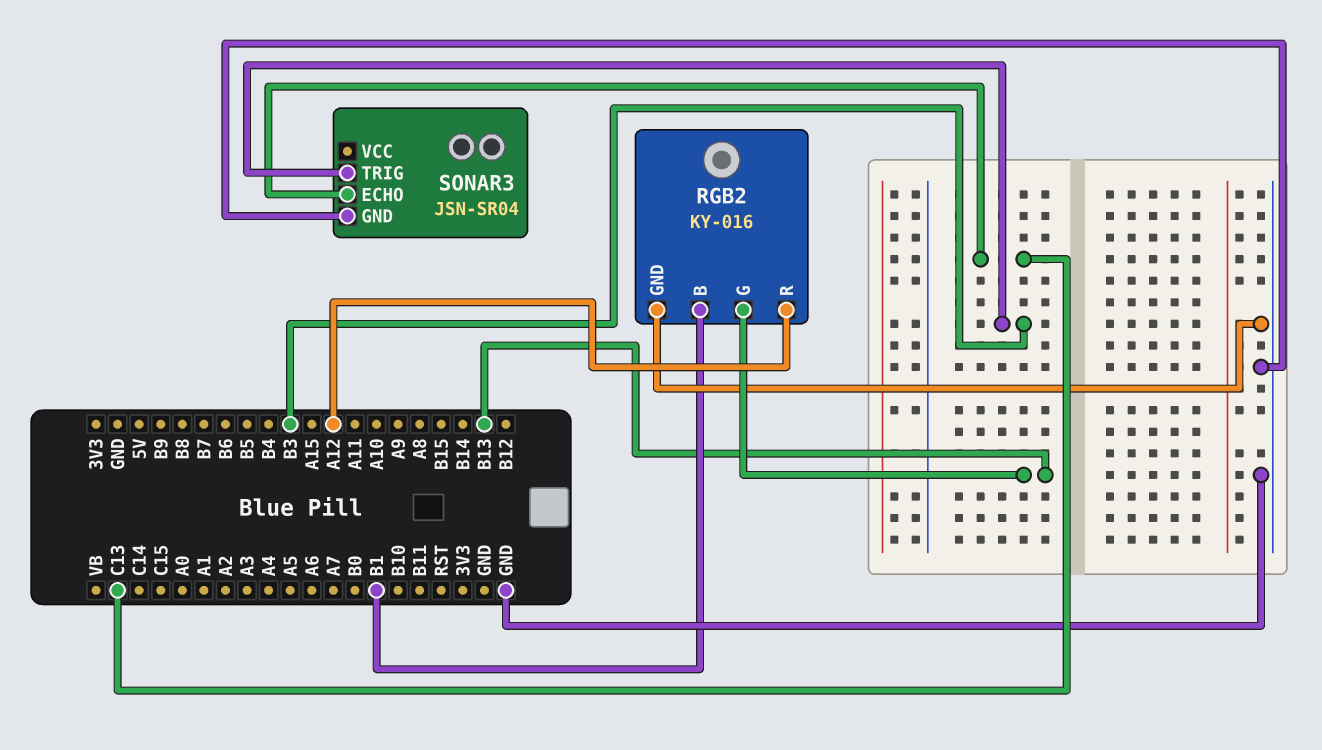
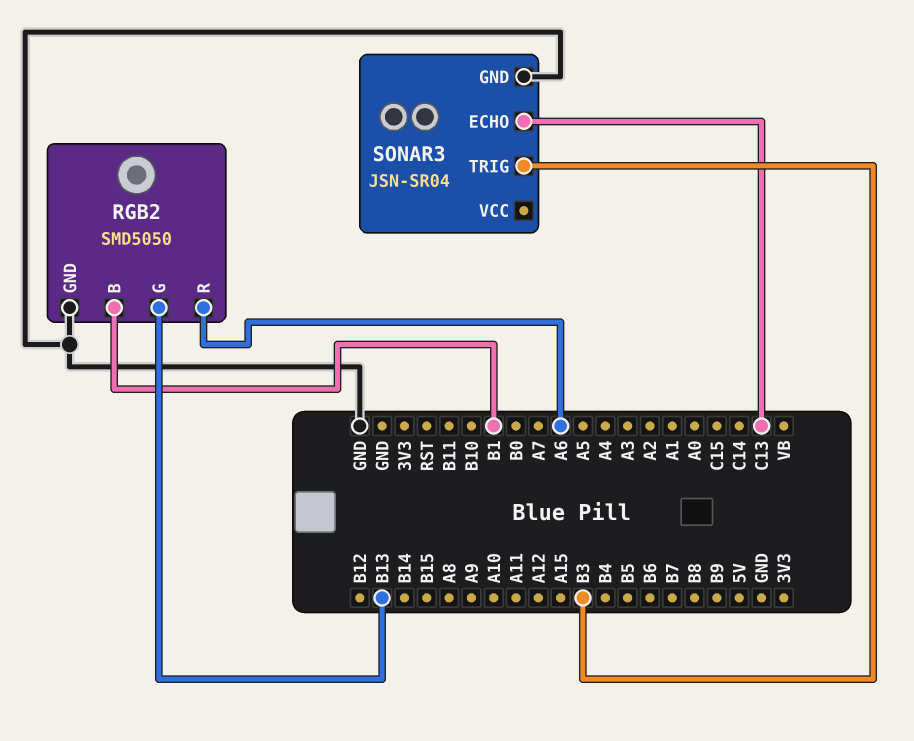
RGB2: KY-016 -> SMD5050
RGB2 pin R: A12 -> A6

